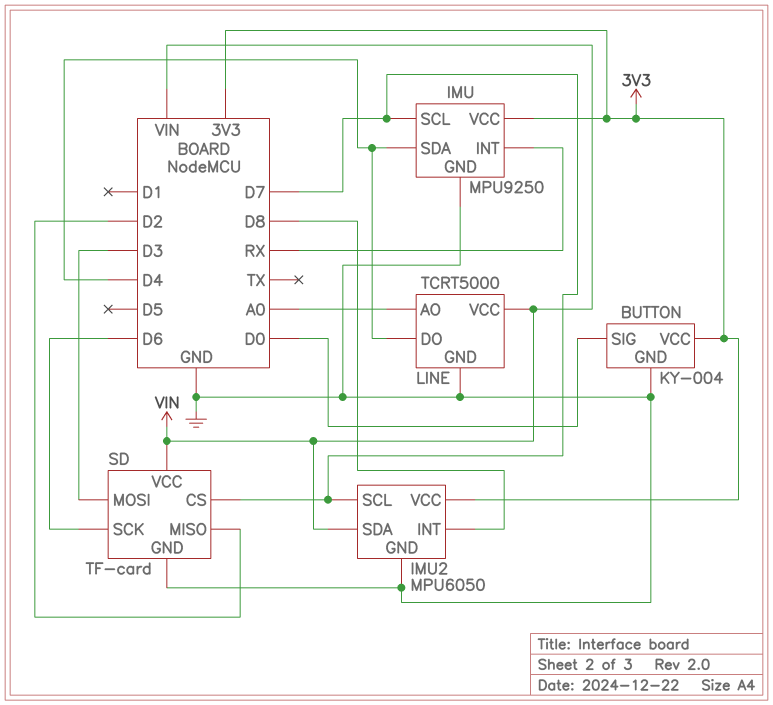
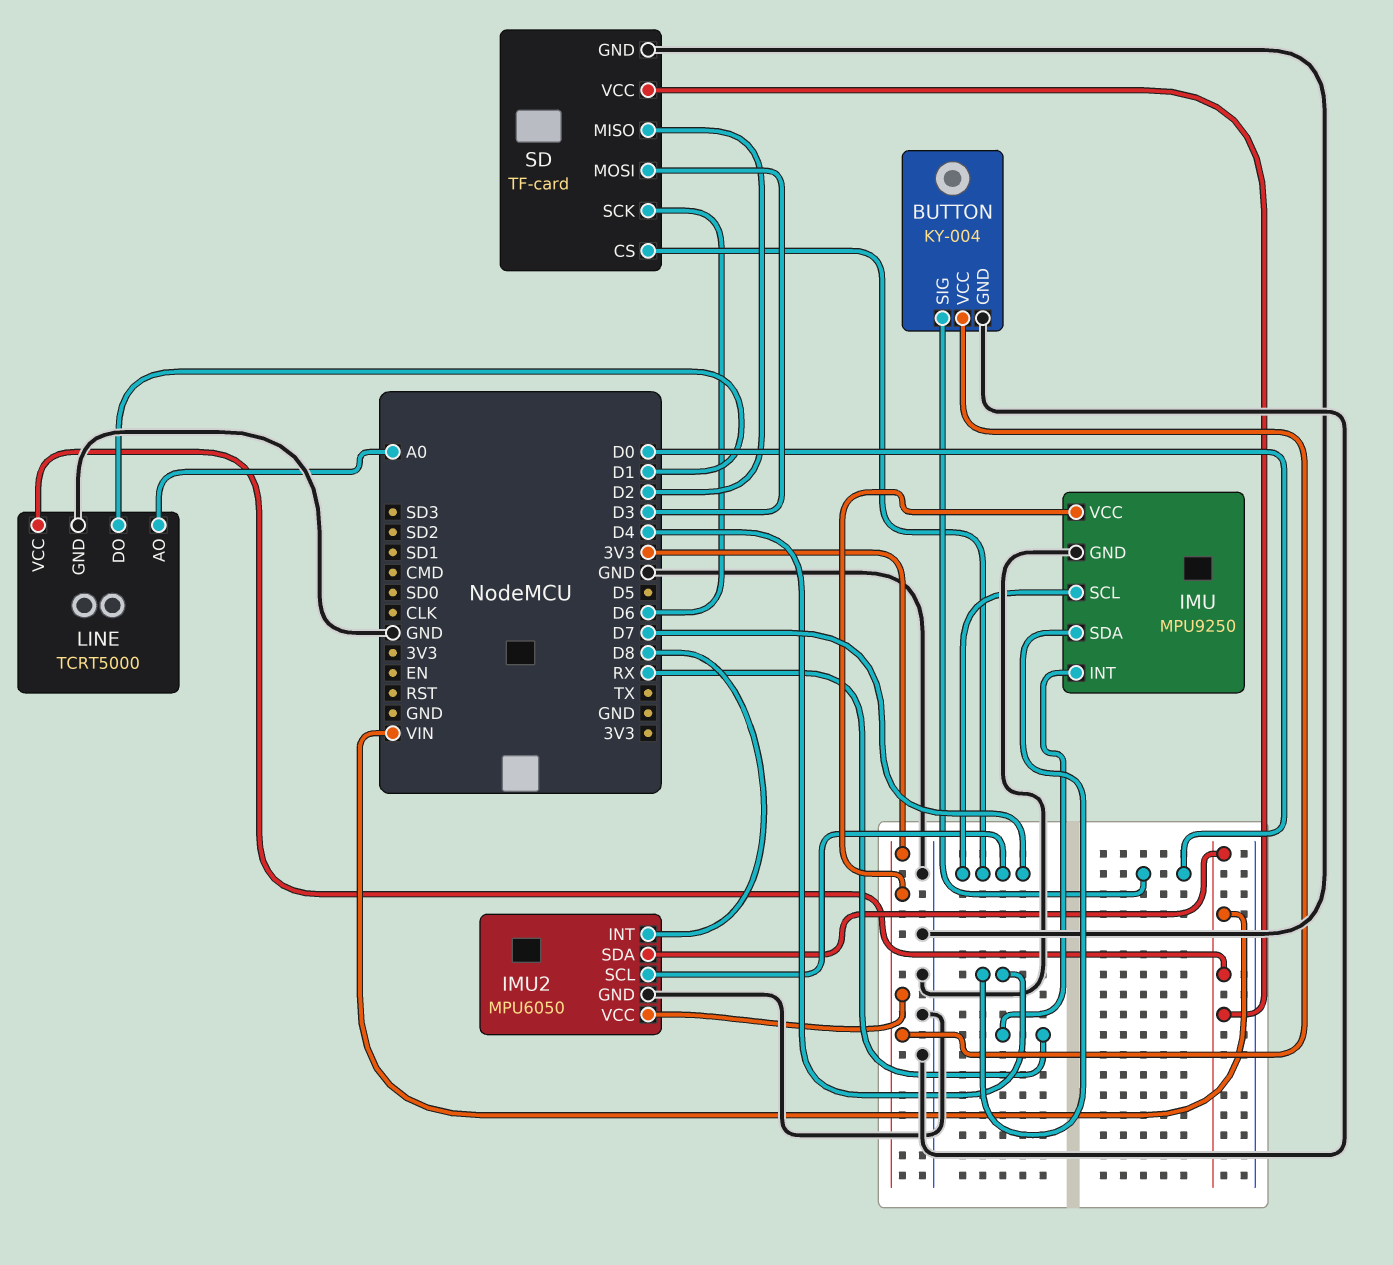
LINE pin DO: D4 -> D1

